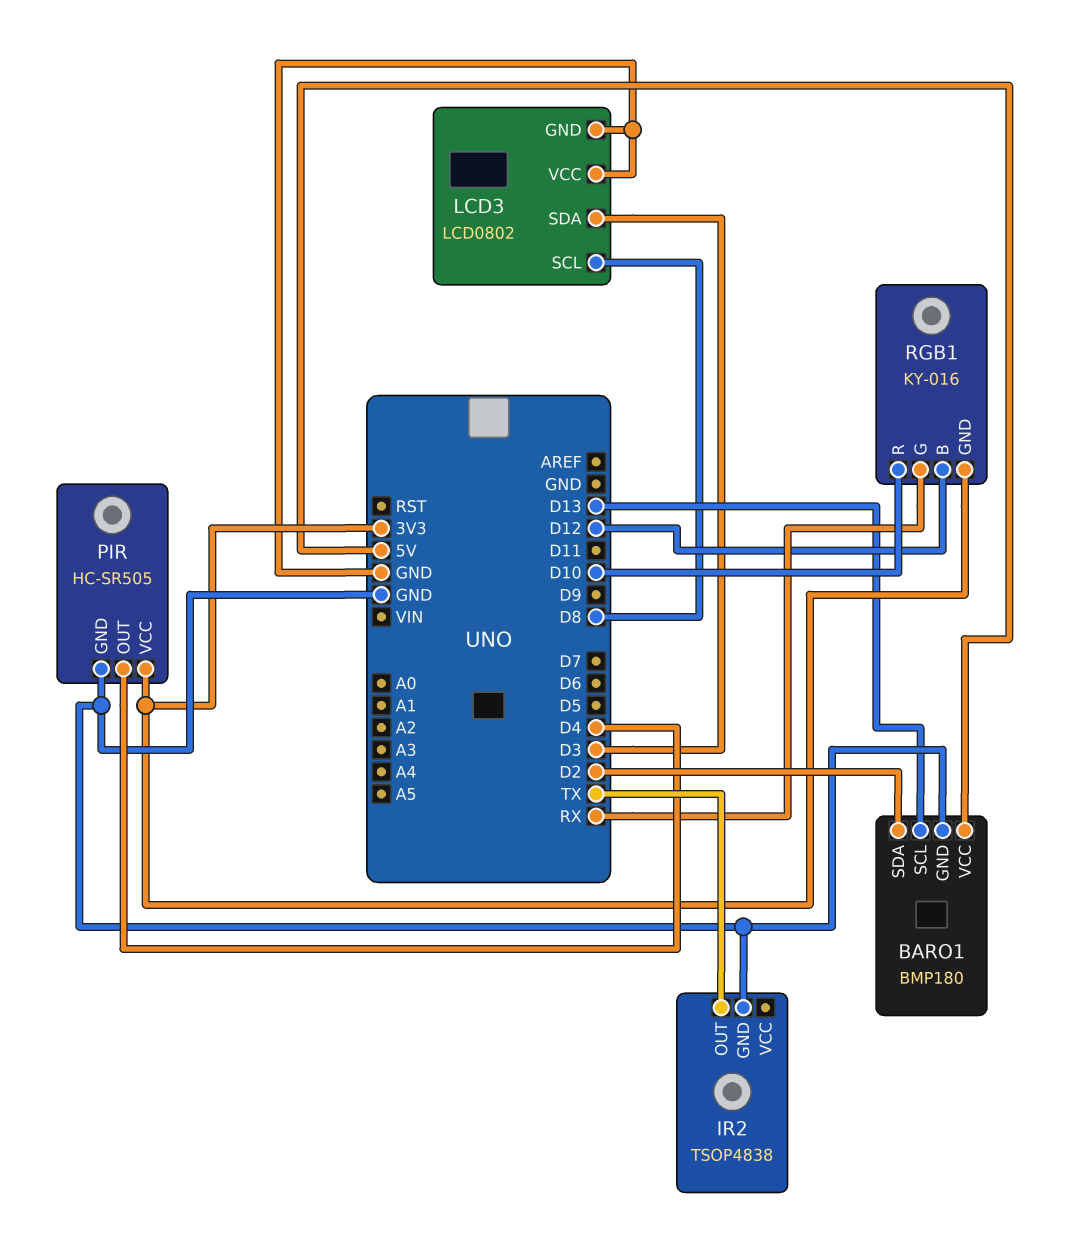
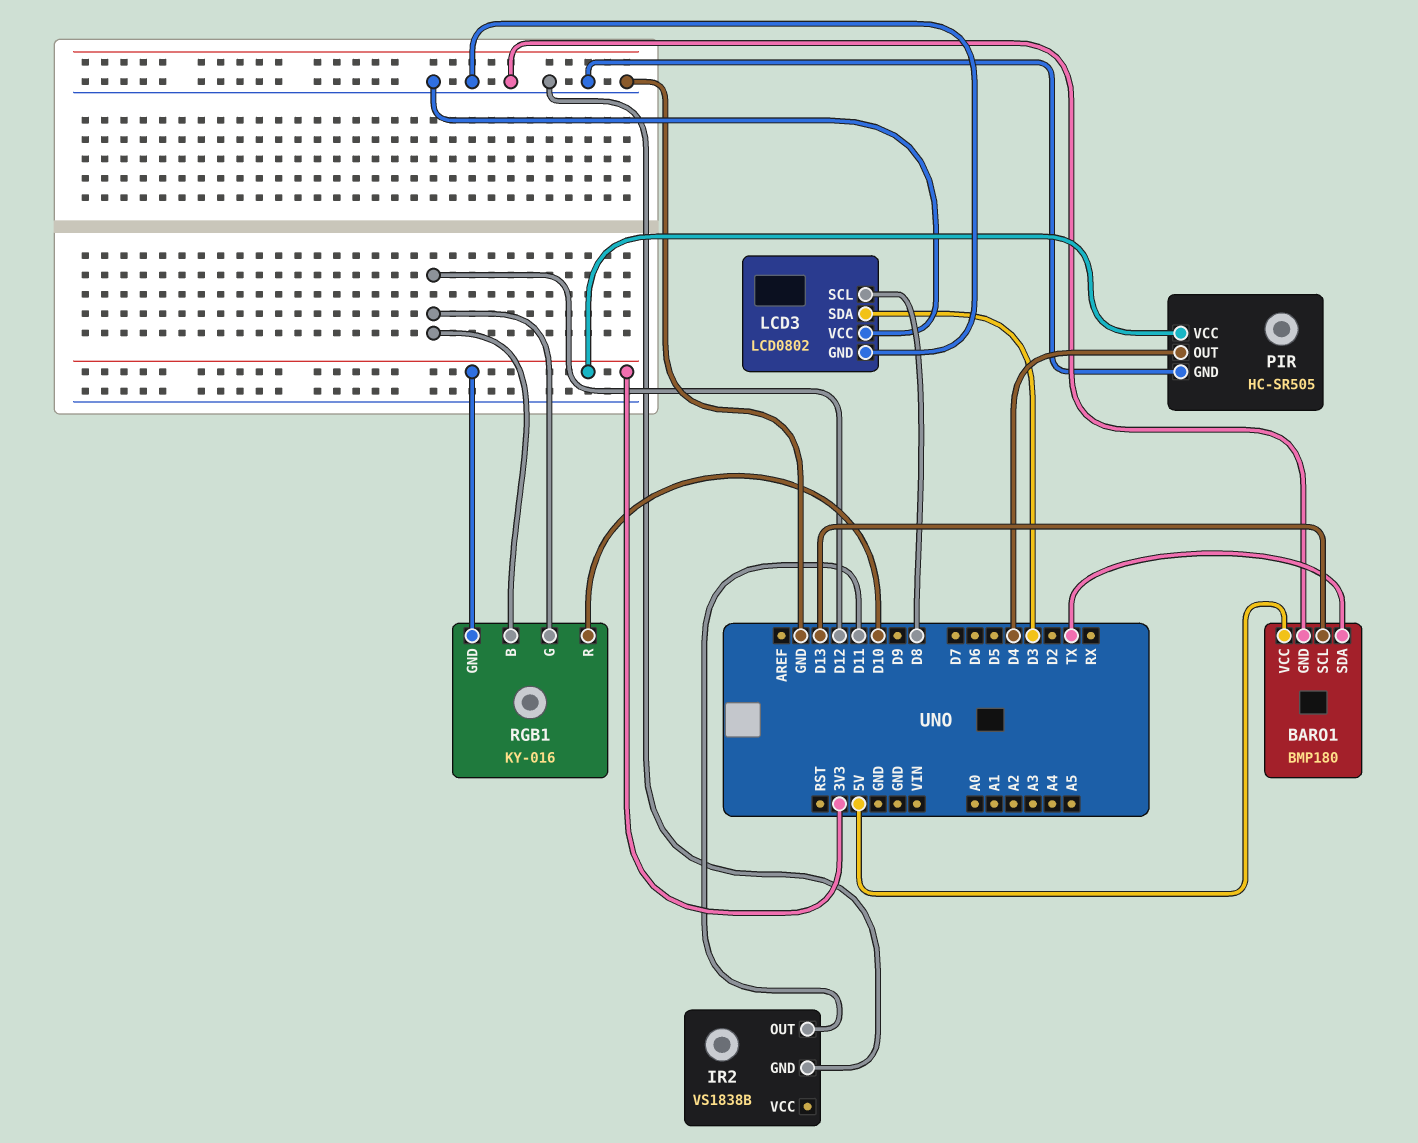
BARO1 pin SDA: D2 -> TX
IR2: TSOP4838 -> VS1838B
IR2 pin OUT: TX -> D11
RGB1 pin G: RX -> D12

